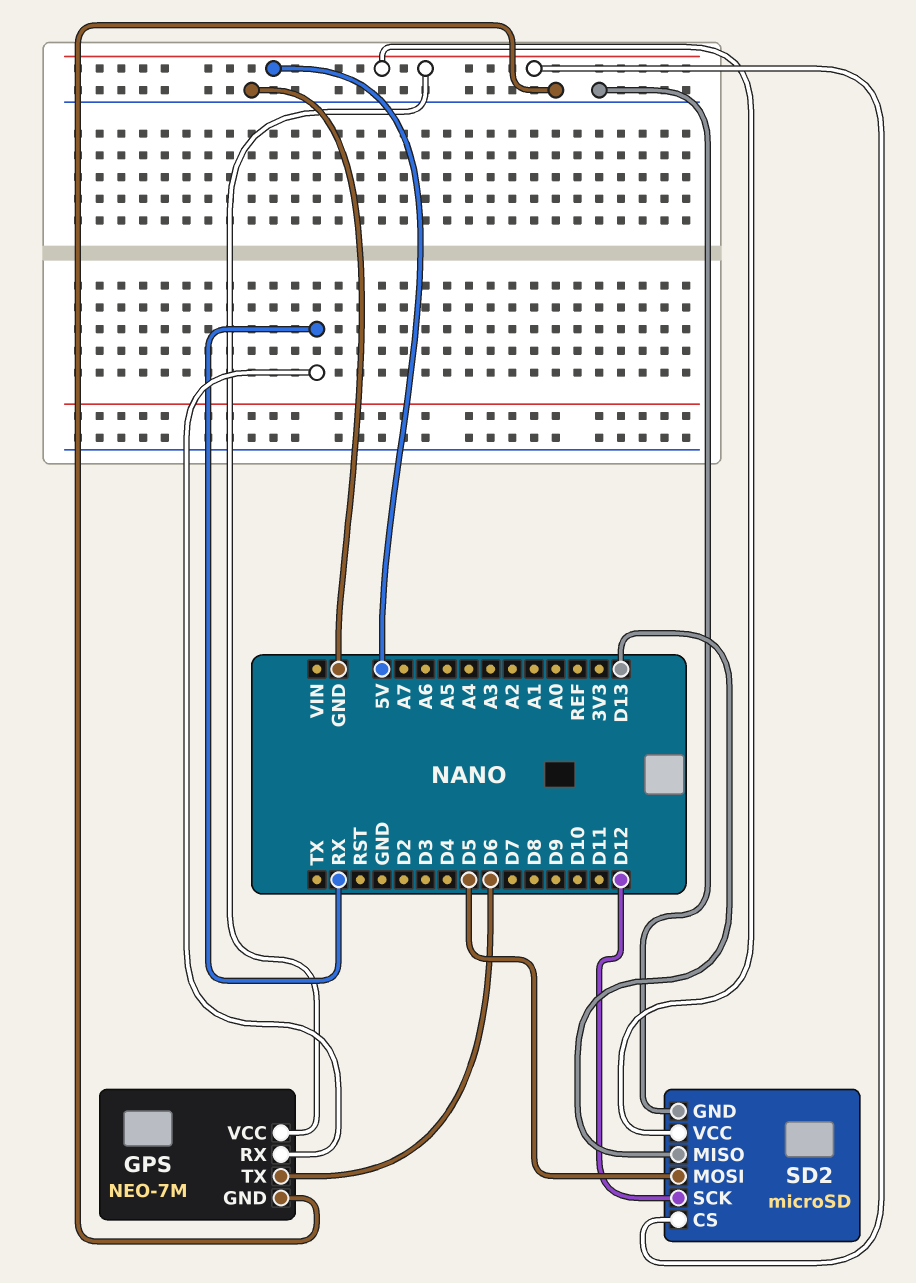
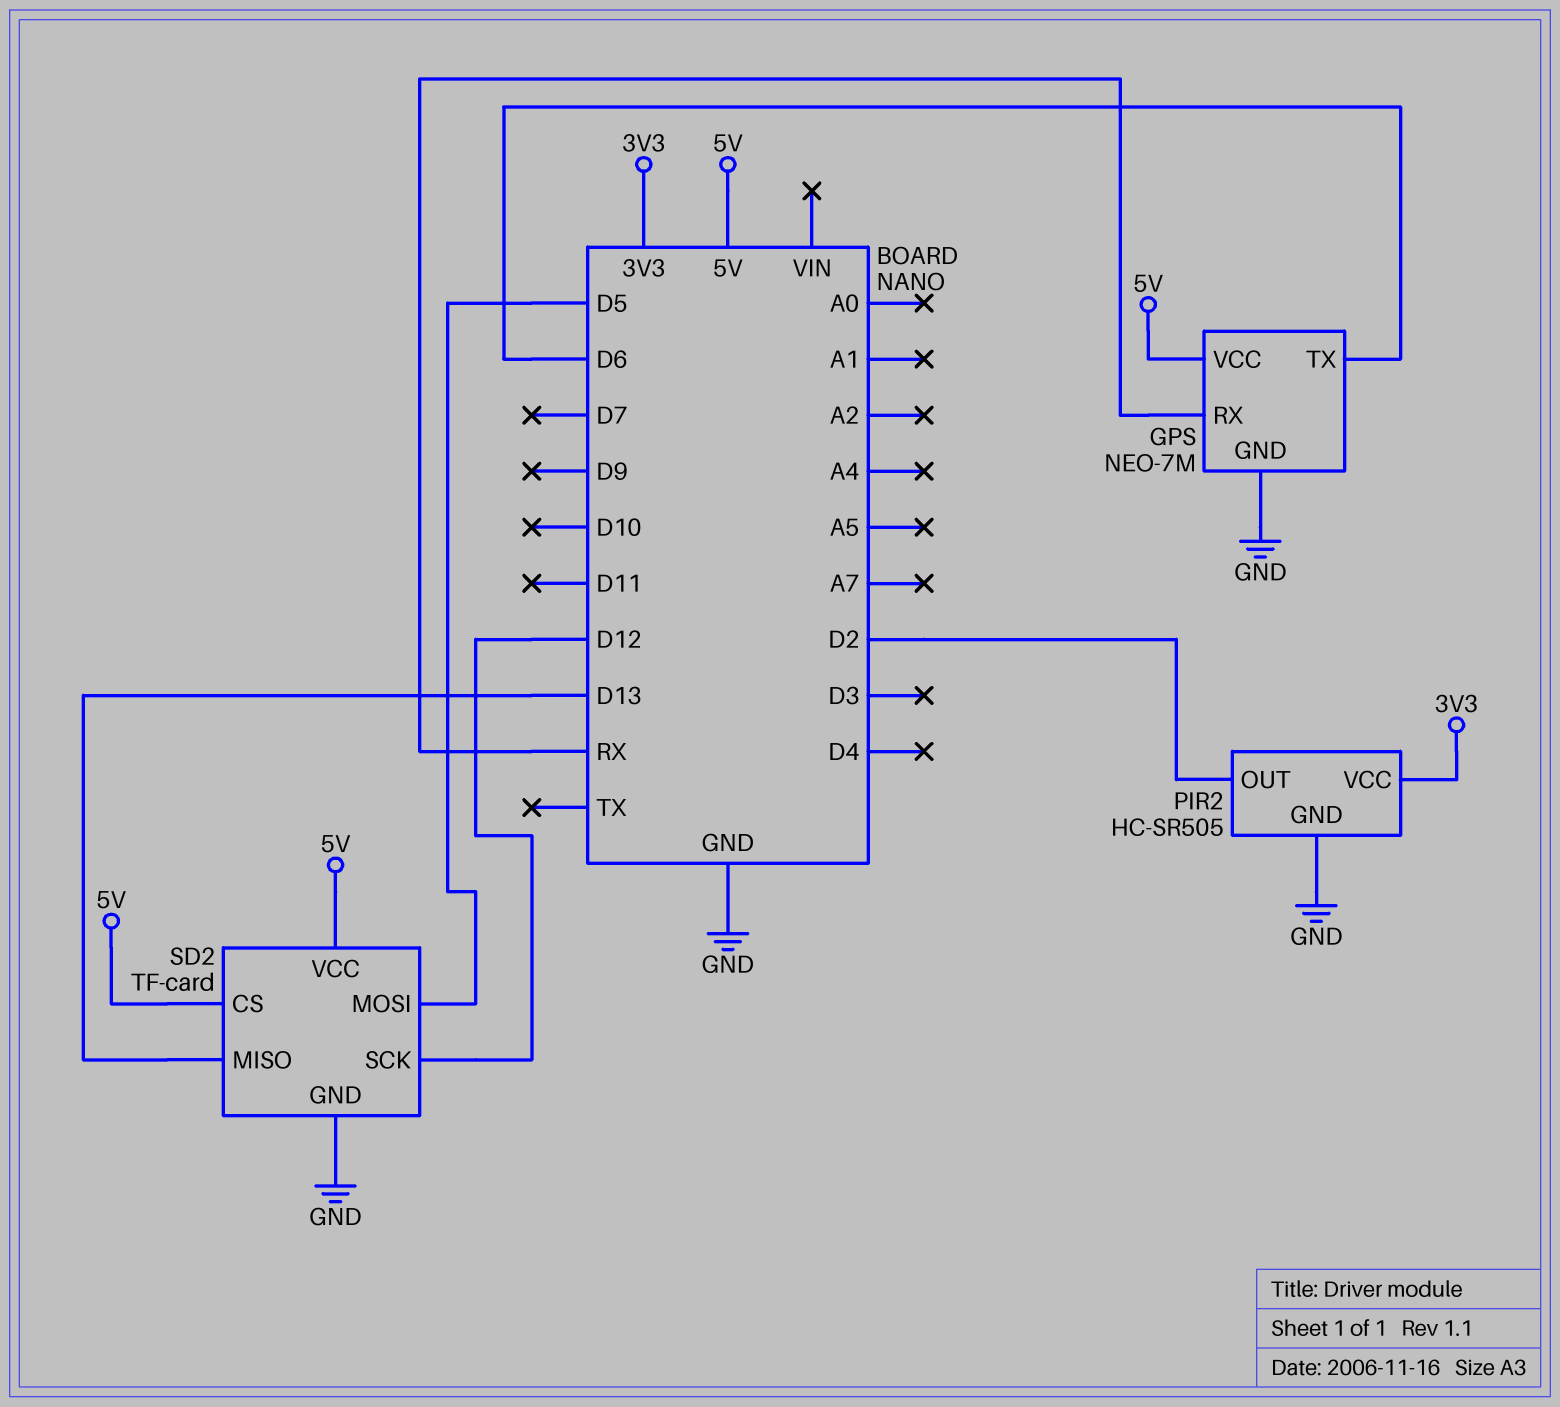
PIR2: none -> HC-SR505
PIR2 pin GND: none -> GND
PIR2 pin OUT: none -> D2
PIR2 pin VCC: none -> 3V3
SD2: microSD -> TF-card

